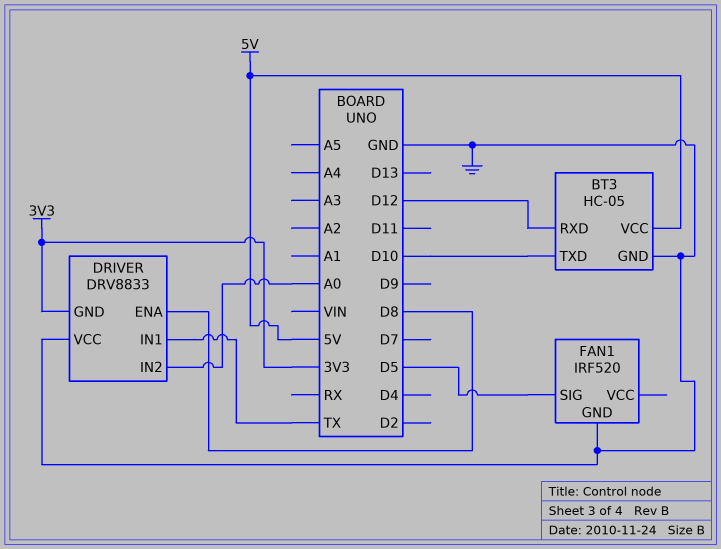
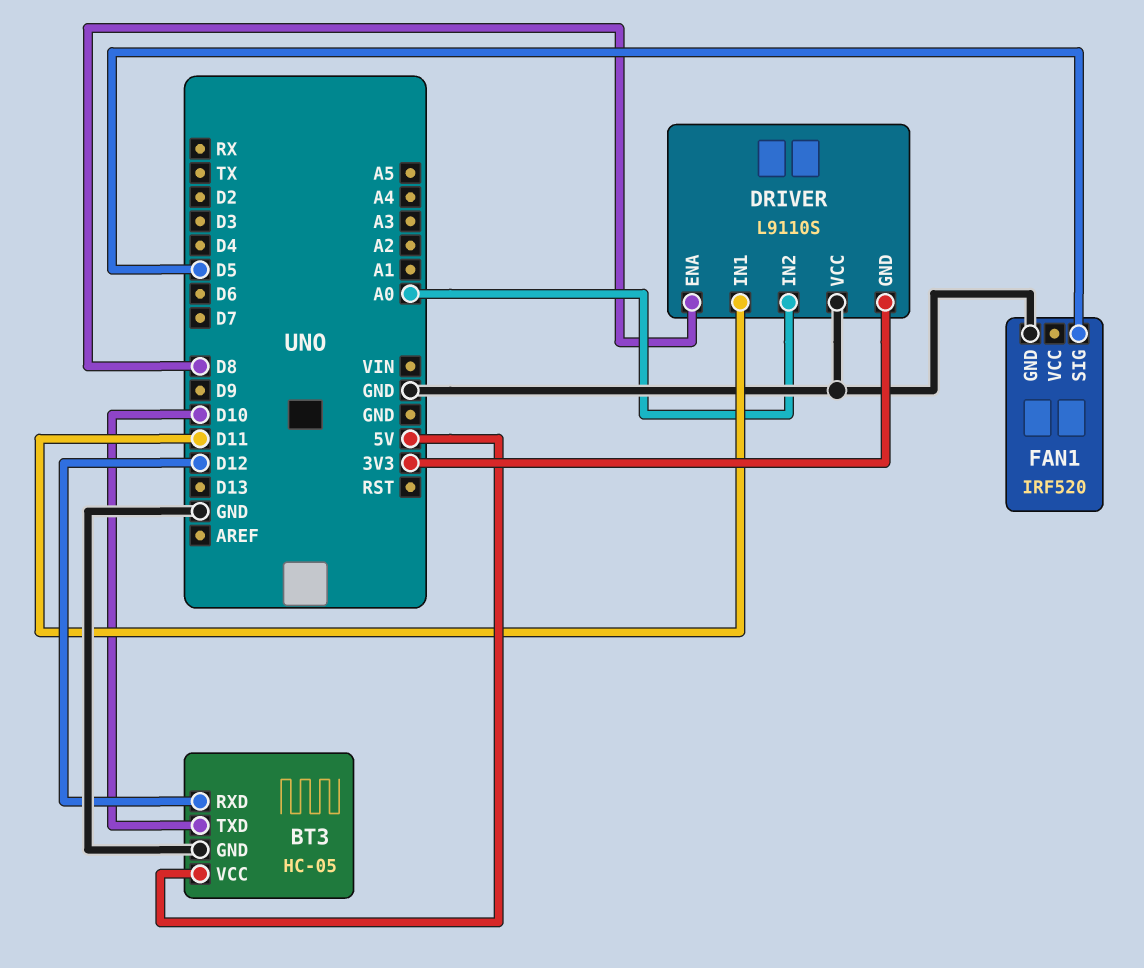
DRIVER: DRV8833 -> L9110S
DRIVER pin IN1: TX -> D11

